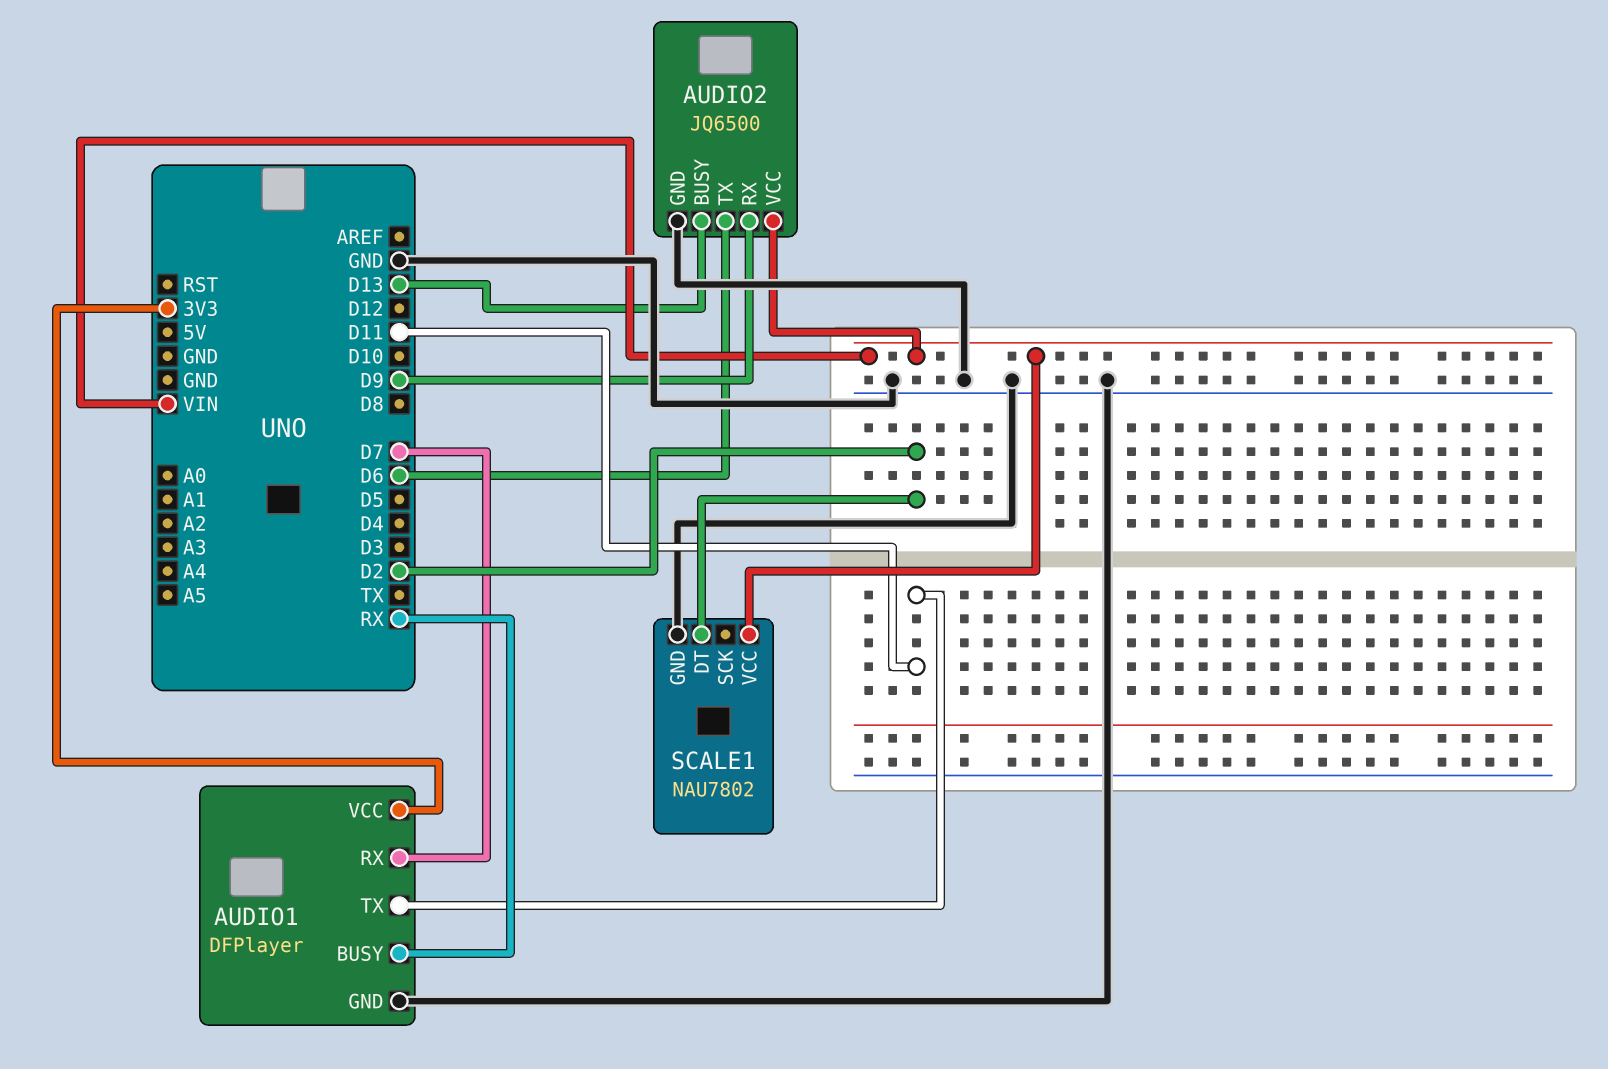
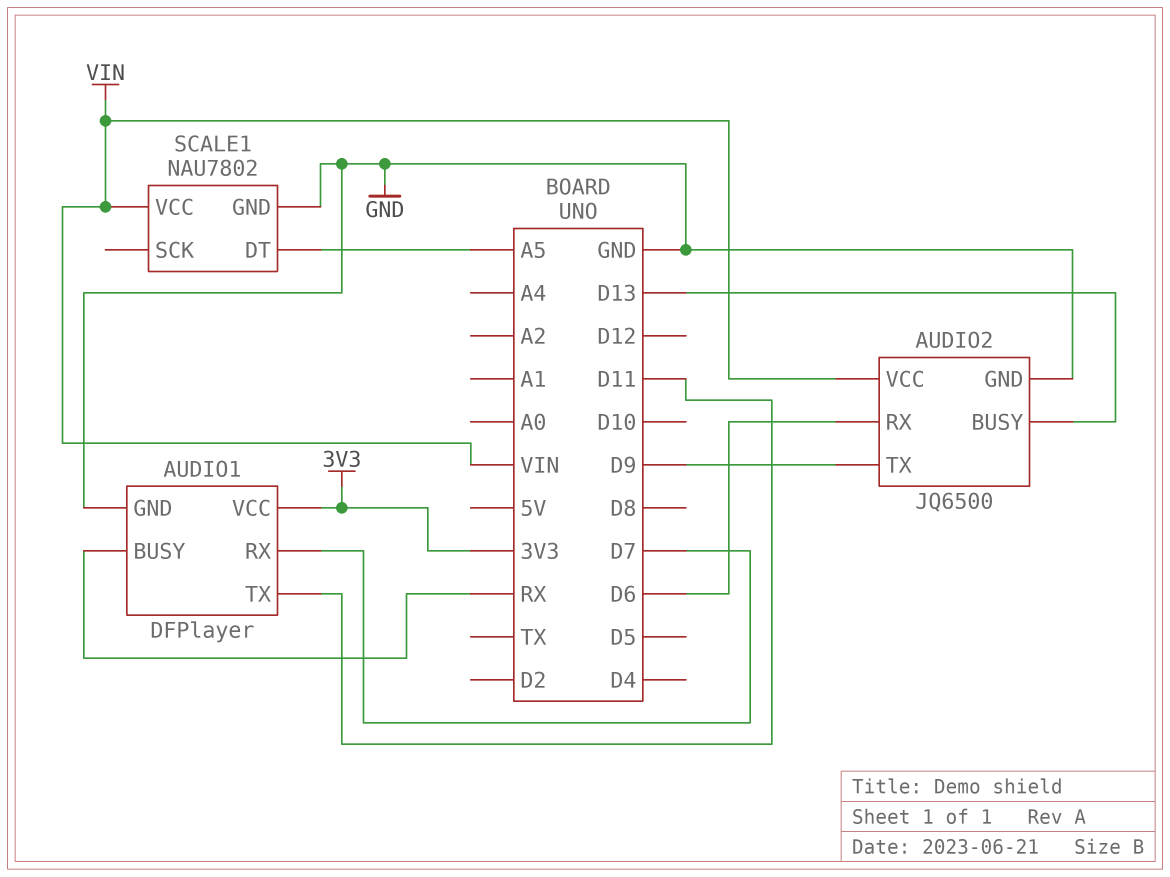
AUDIO2 pin RX: D9 -> D6
AUDIO2 pin TX: D6 -> D9
SCALE1 pin DT: D2 -> A5

